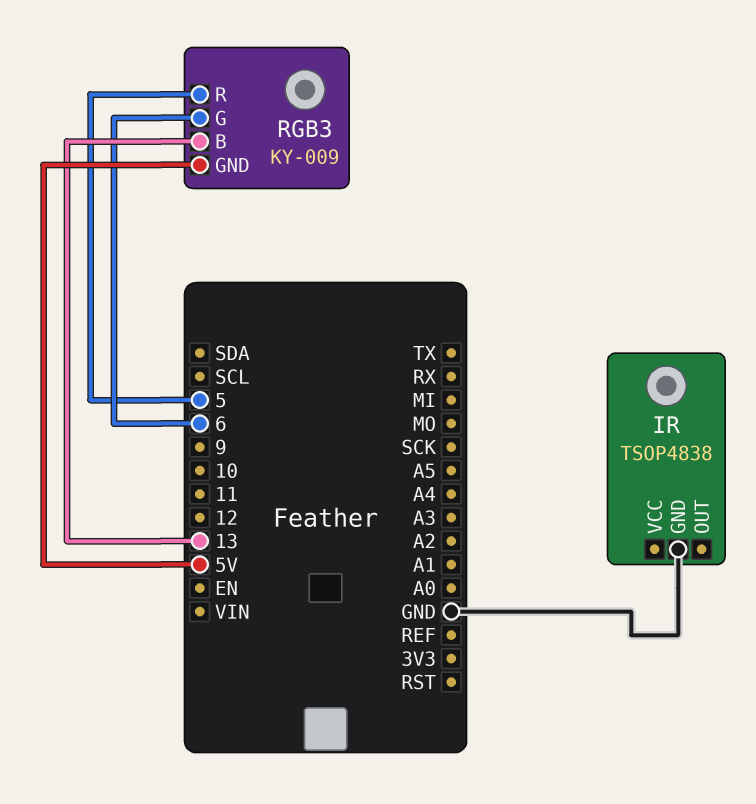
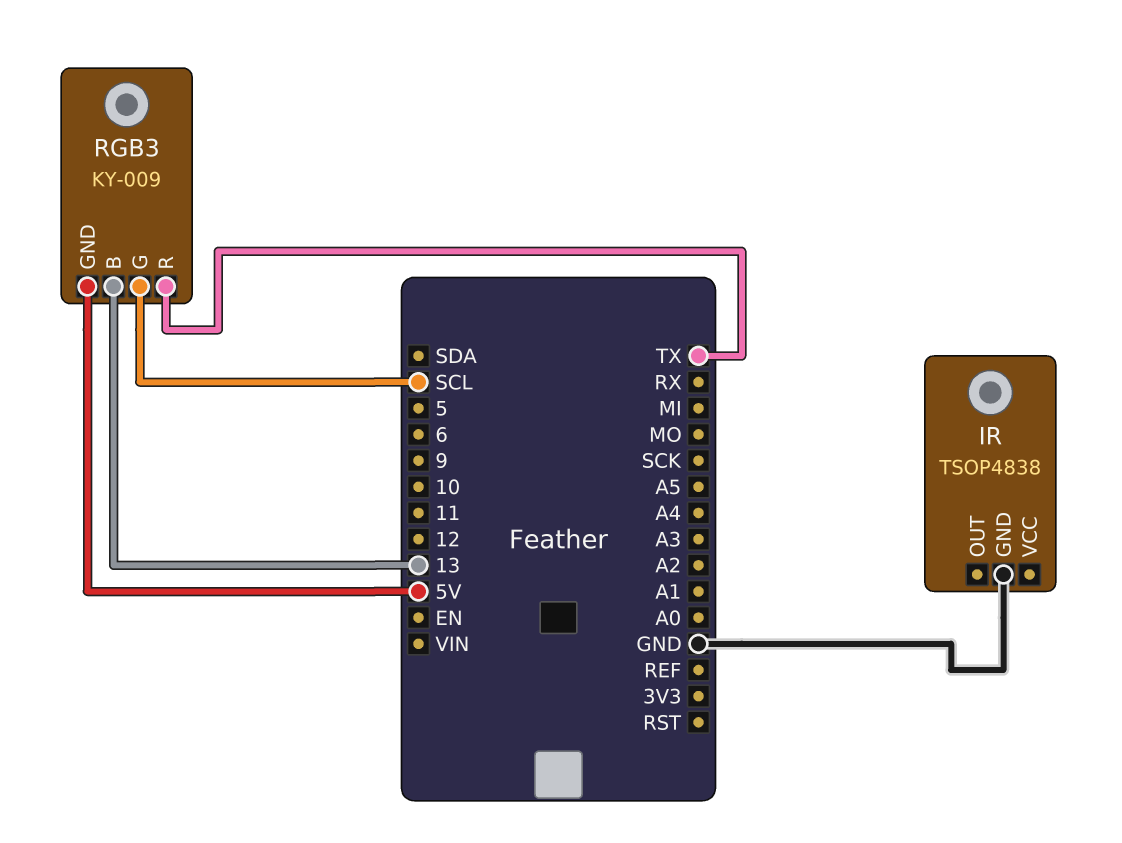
RGB3 pin G: 6 -> SCL
RGB3 pin R: 5 -> TX

